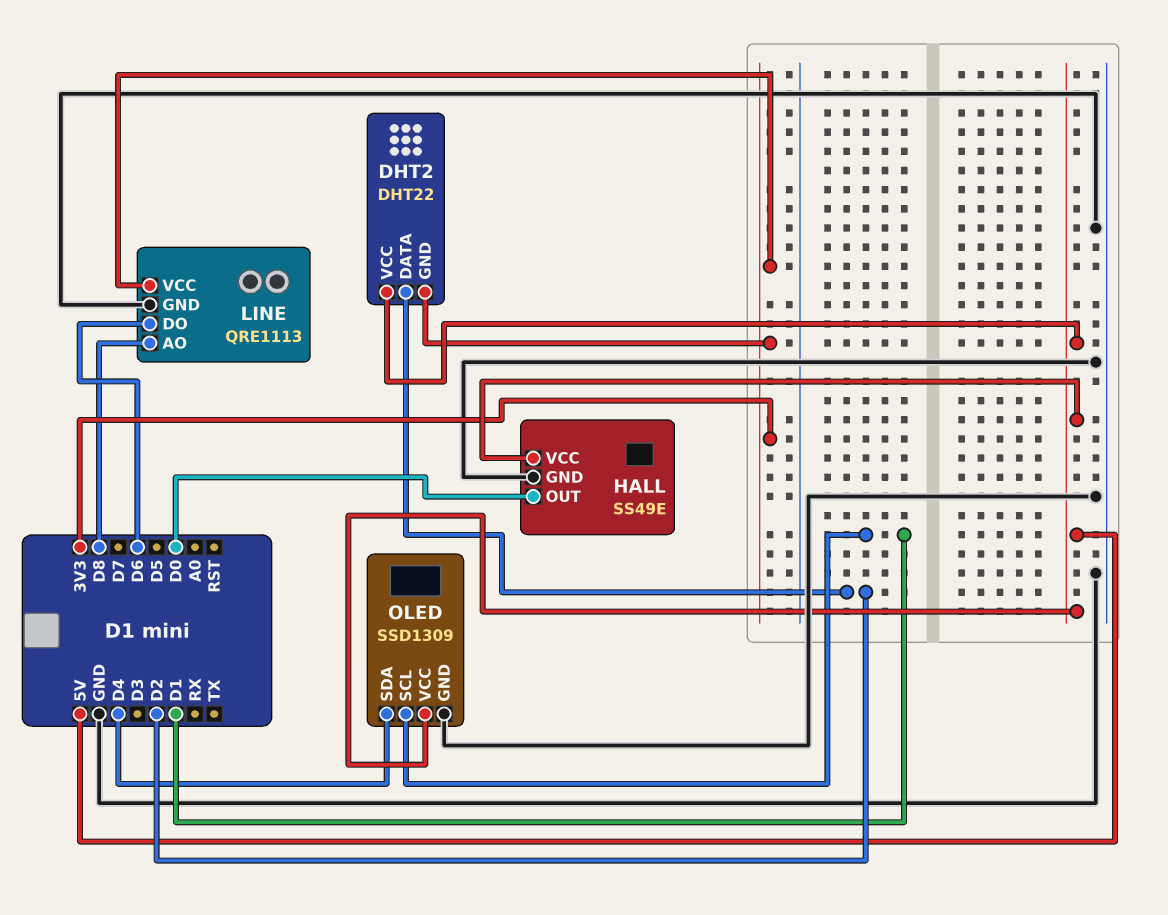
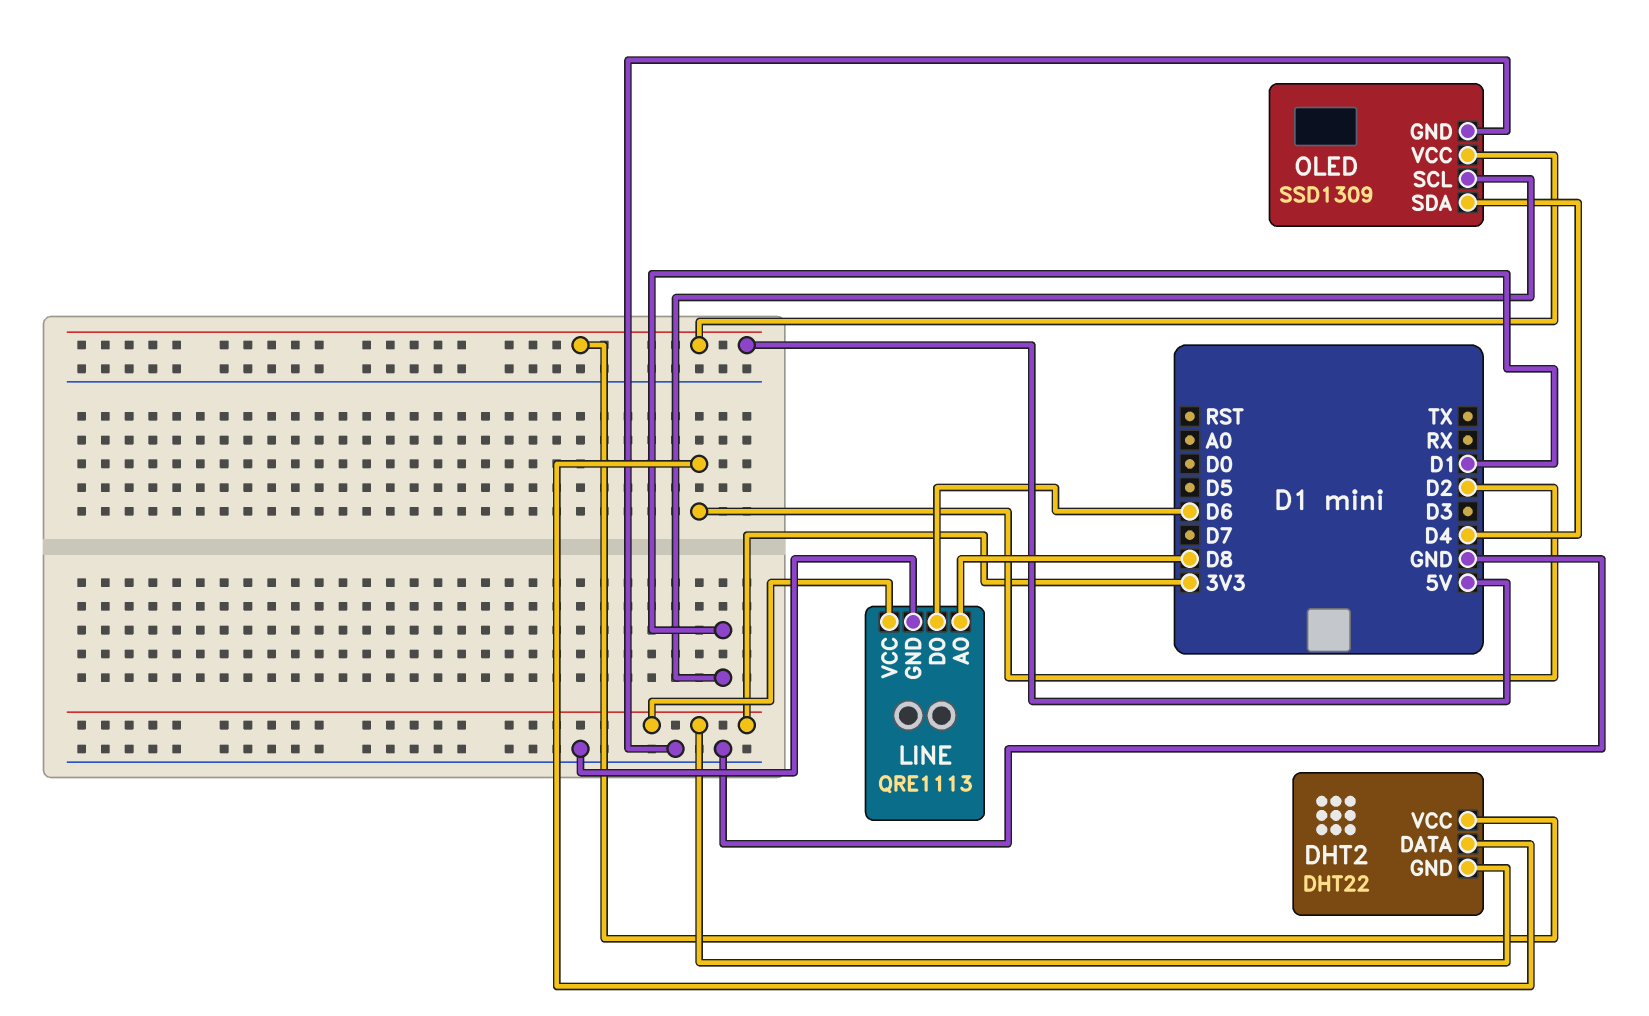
HALL: SS49E -> none
HALL pin GND: GND -> none
HALL pin OUT: D0 -> none
HALL pin VCC: 5V -> none

